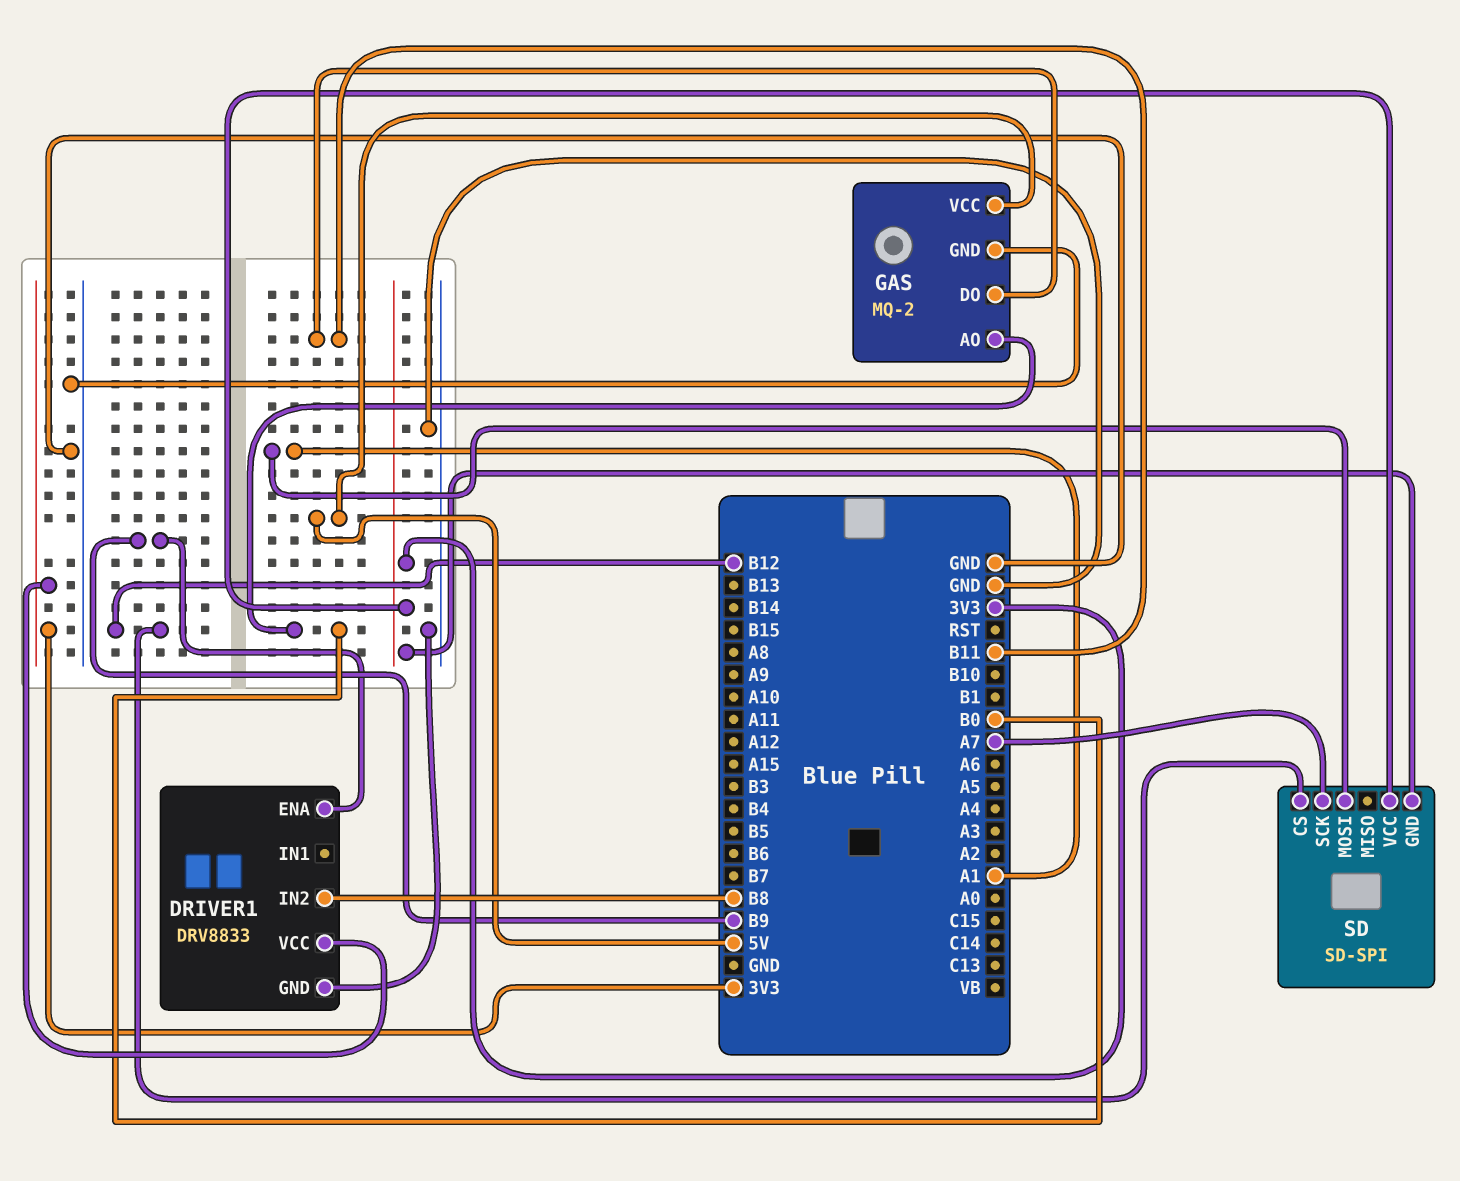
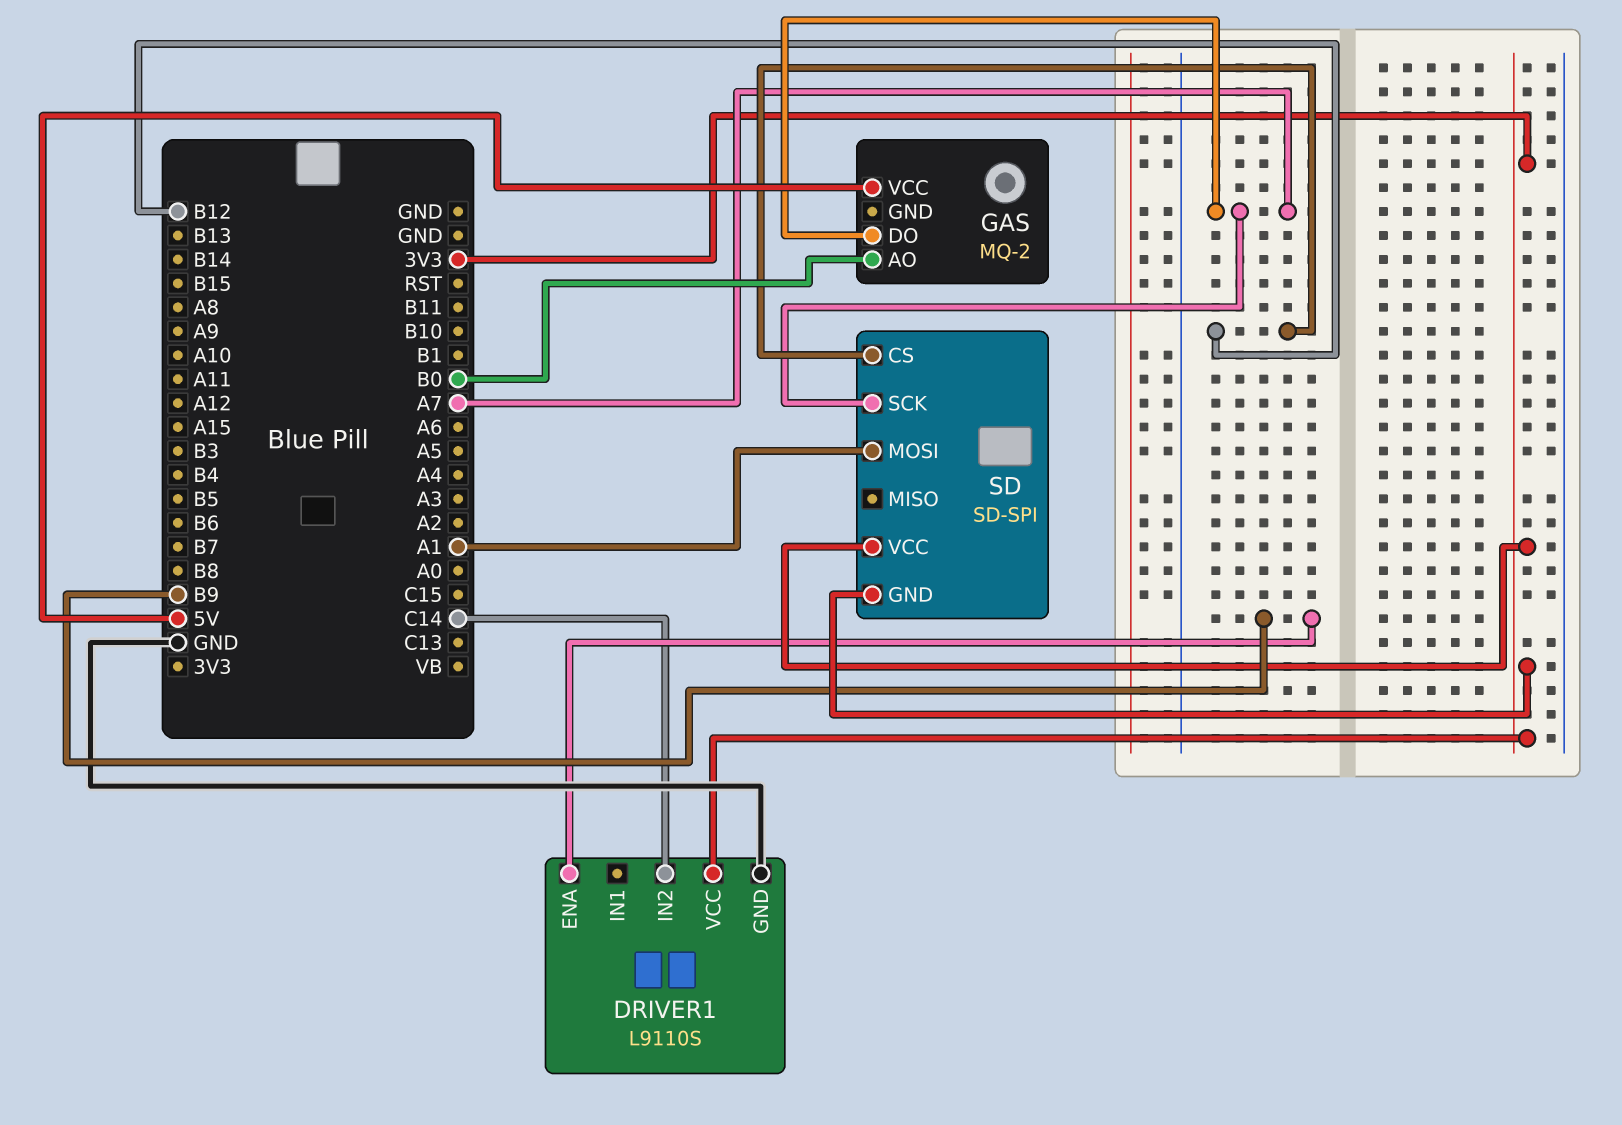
DRIVER1: DRV8833 -> L9110S
DRIVER1 pin IN2: B8 -> C14
GAS pin DO: B11 -> A7
GAS pin GND: GND -> none

